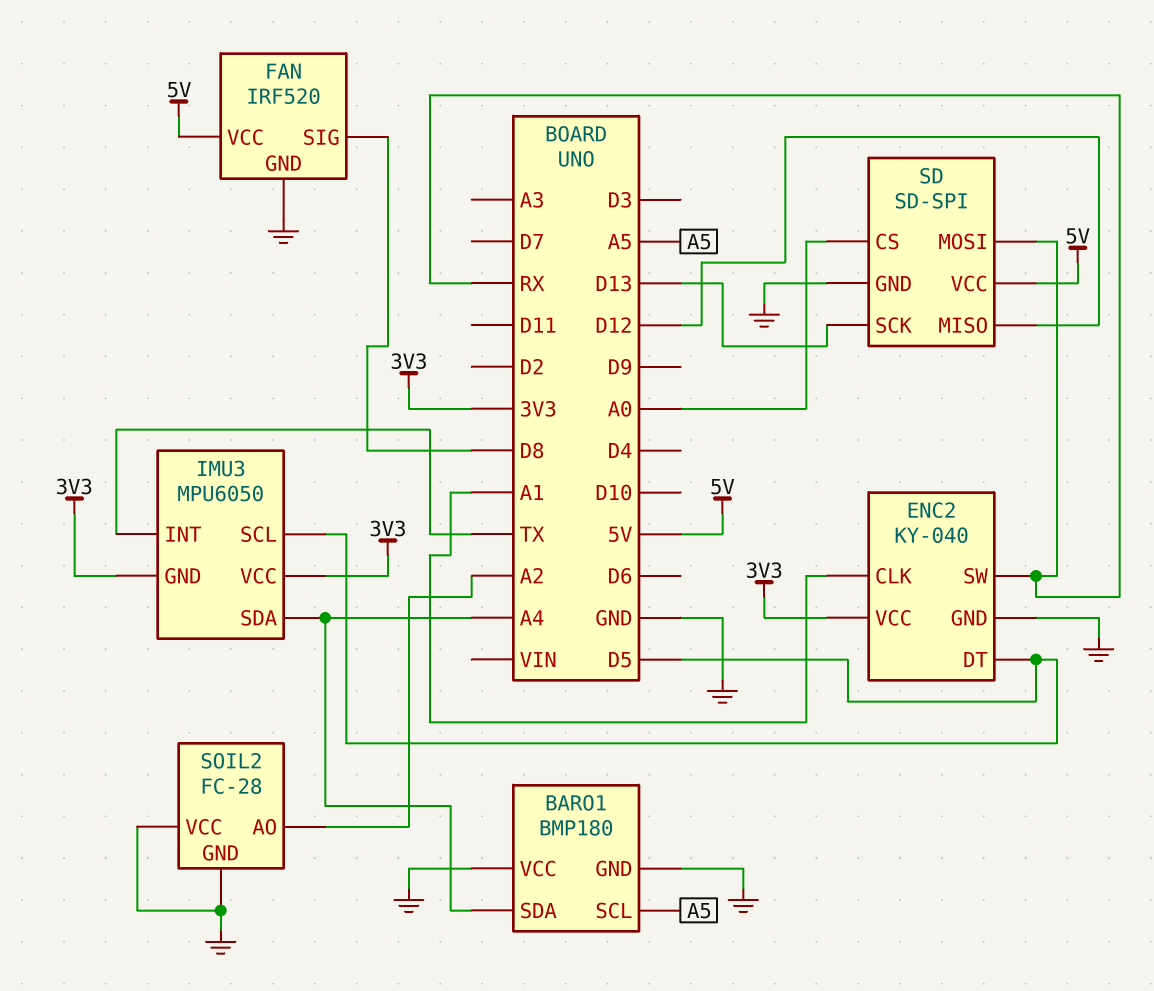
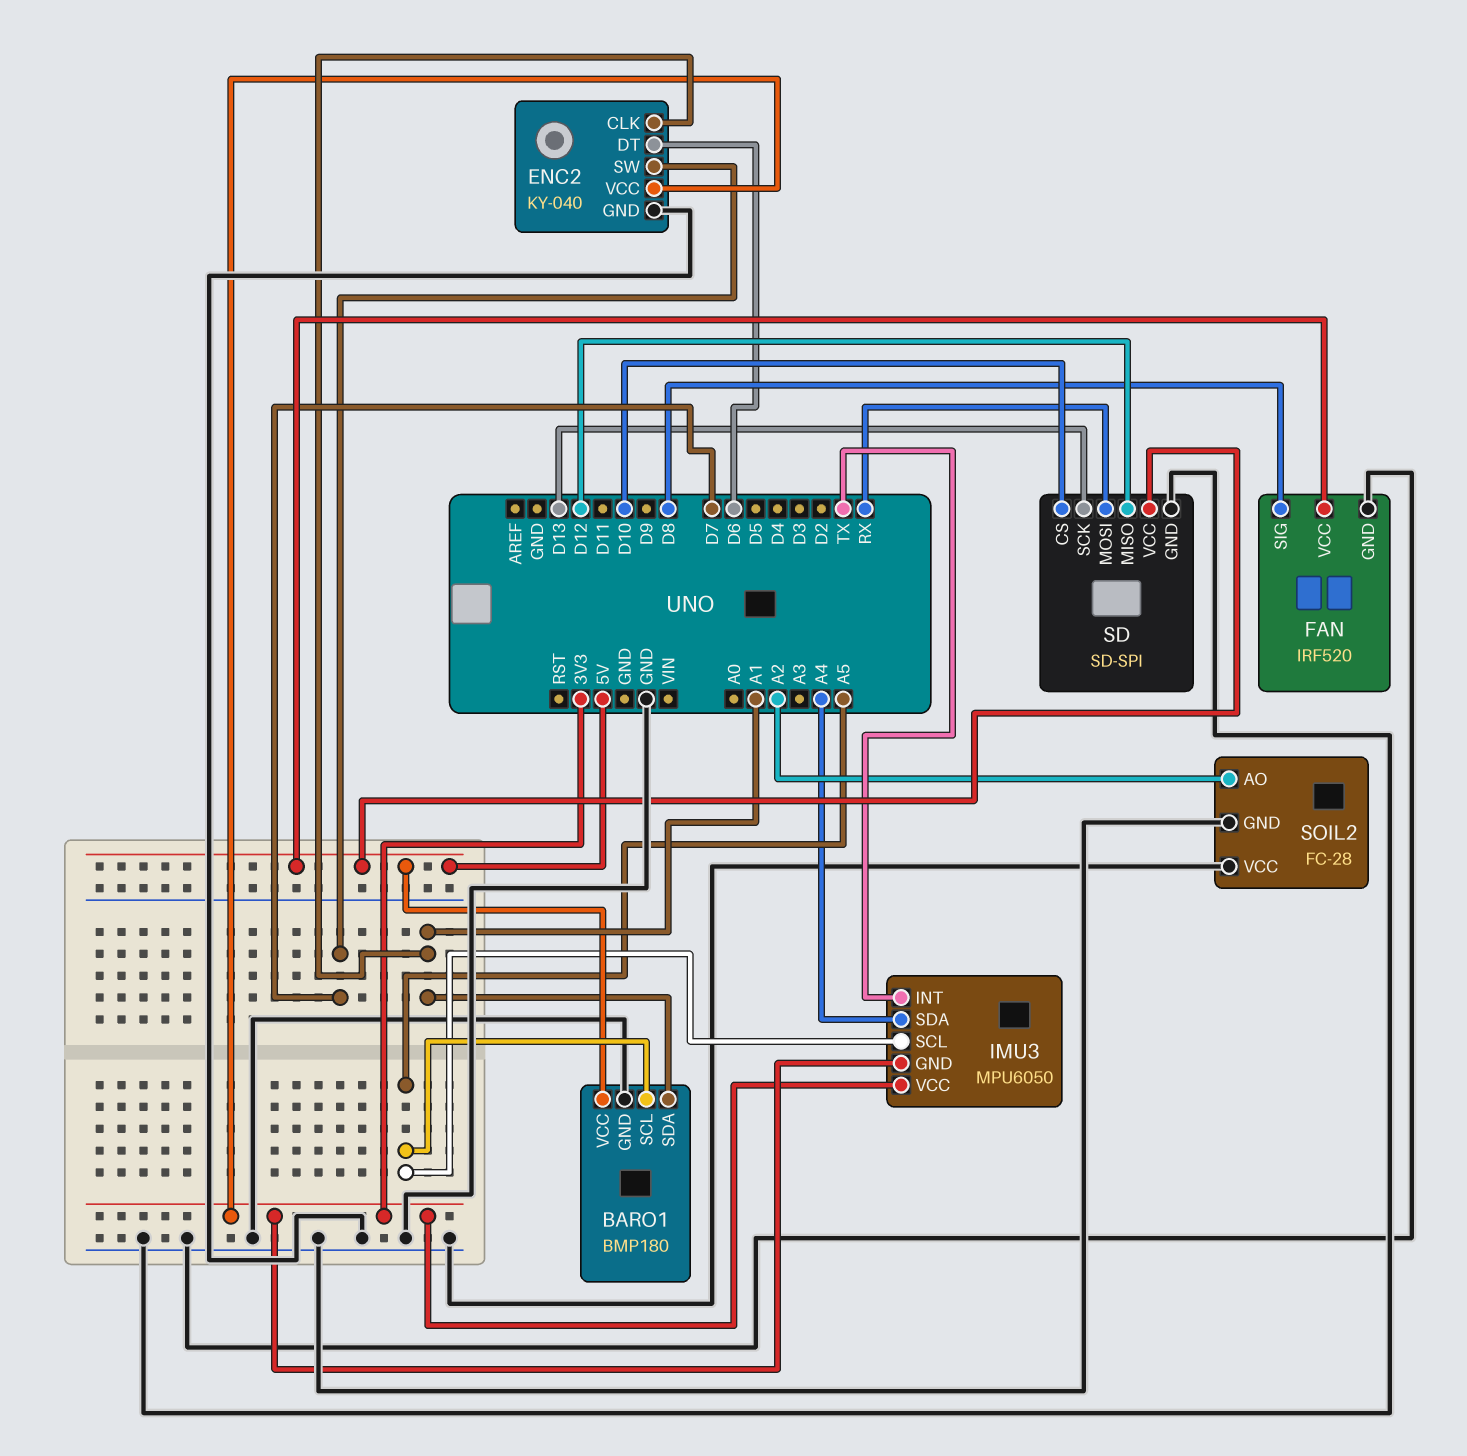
BARO1 pin SDA: A4 -> A1
BARO1 pin VCC: GND -> 5V
ENC2 pin DT: D5 -> D6
ENC2 pin SW: RX -> D7
IMU3 pin SCL: D5 -> A5
SD pin CS: A0 -> D10

